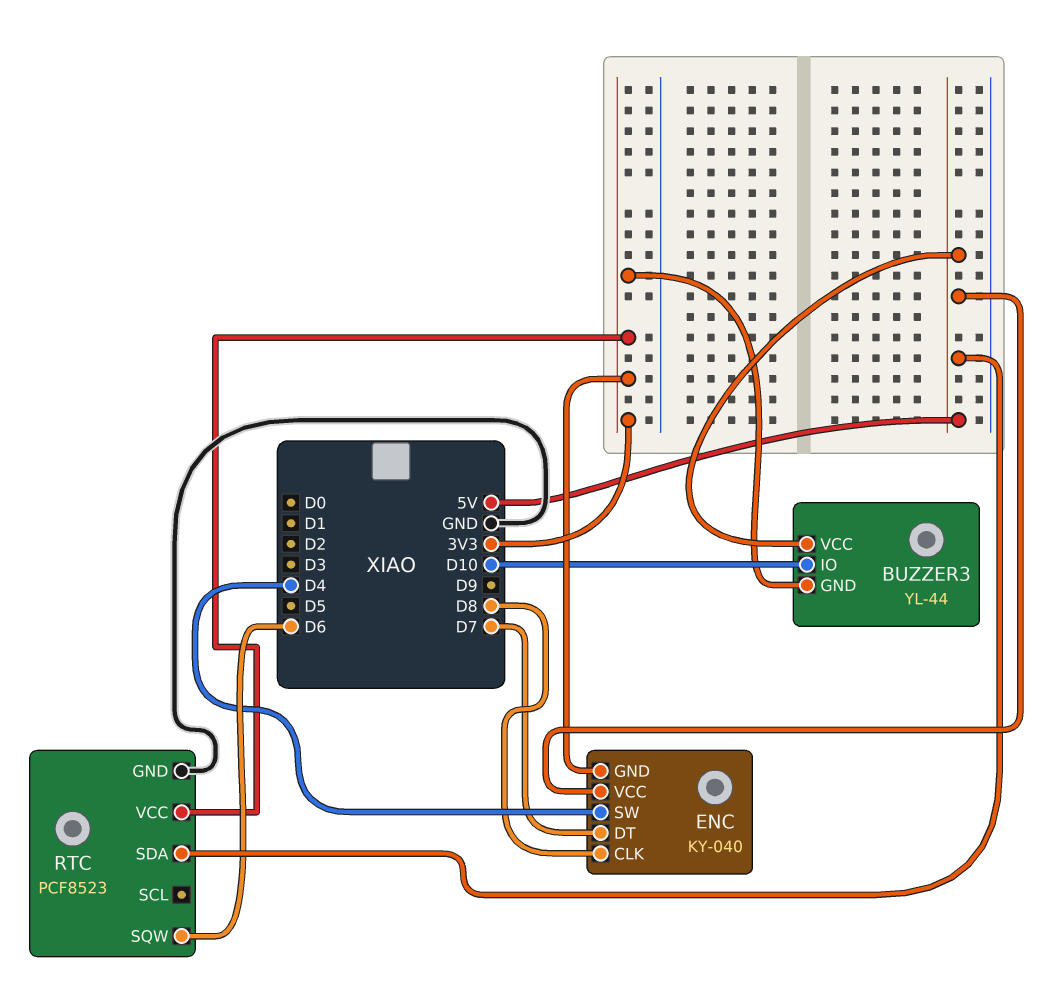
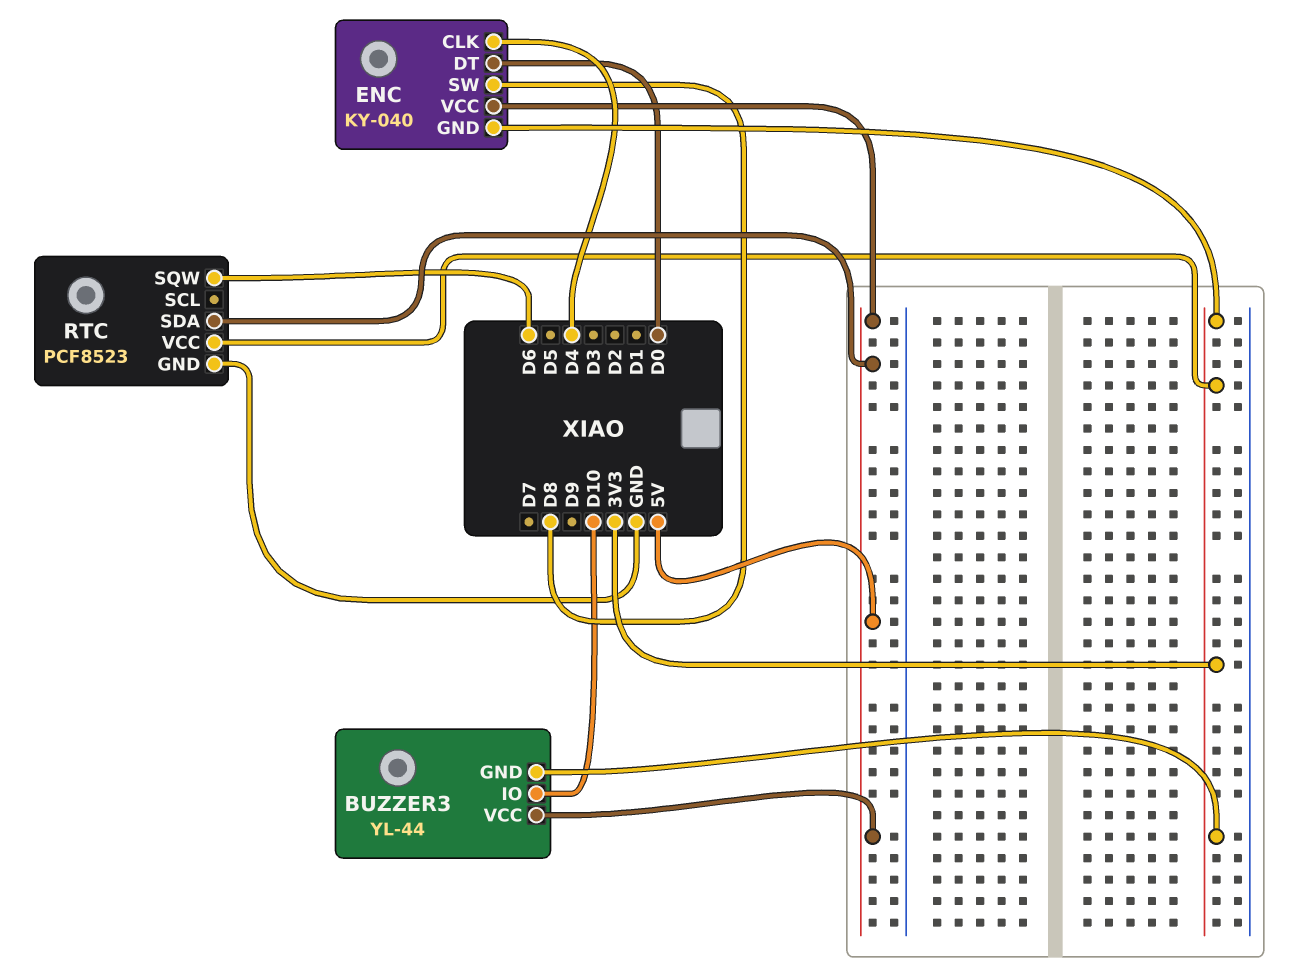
ENC pin CLK: D8 -> D4
ENC pin DT: D7 -> D0
ENC pin SW: D4 -> D8

